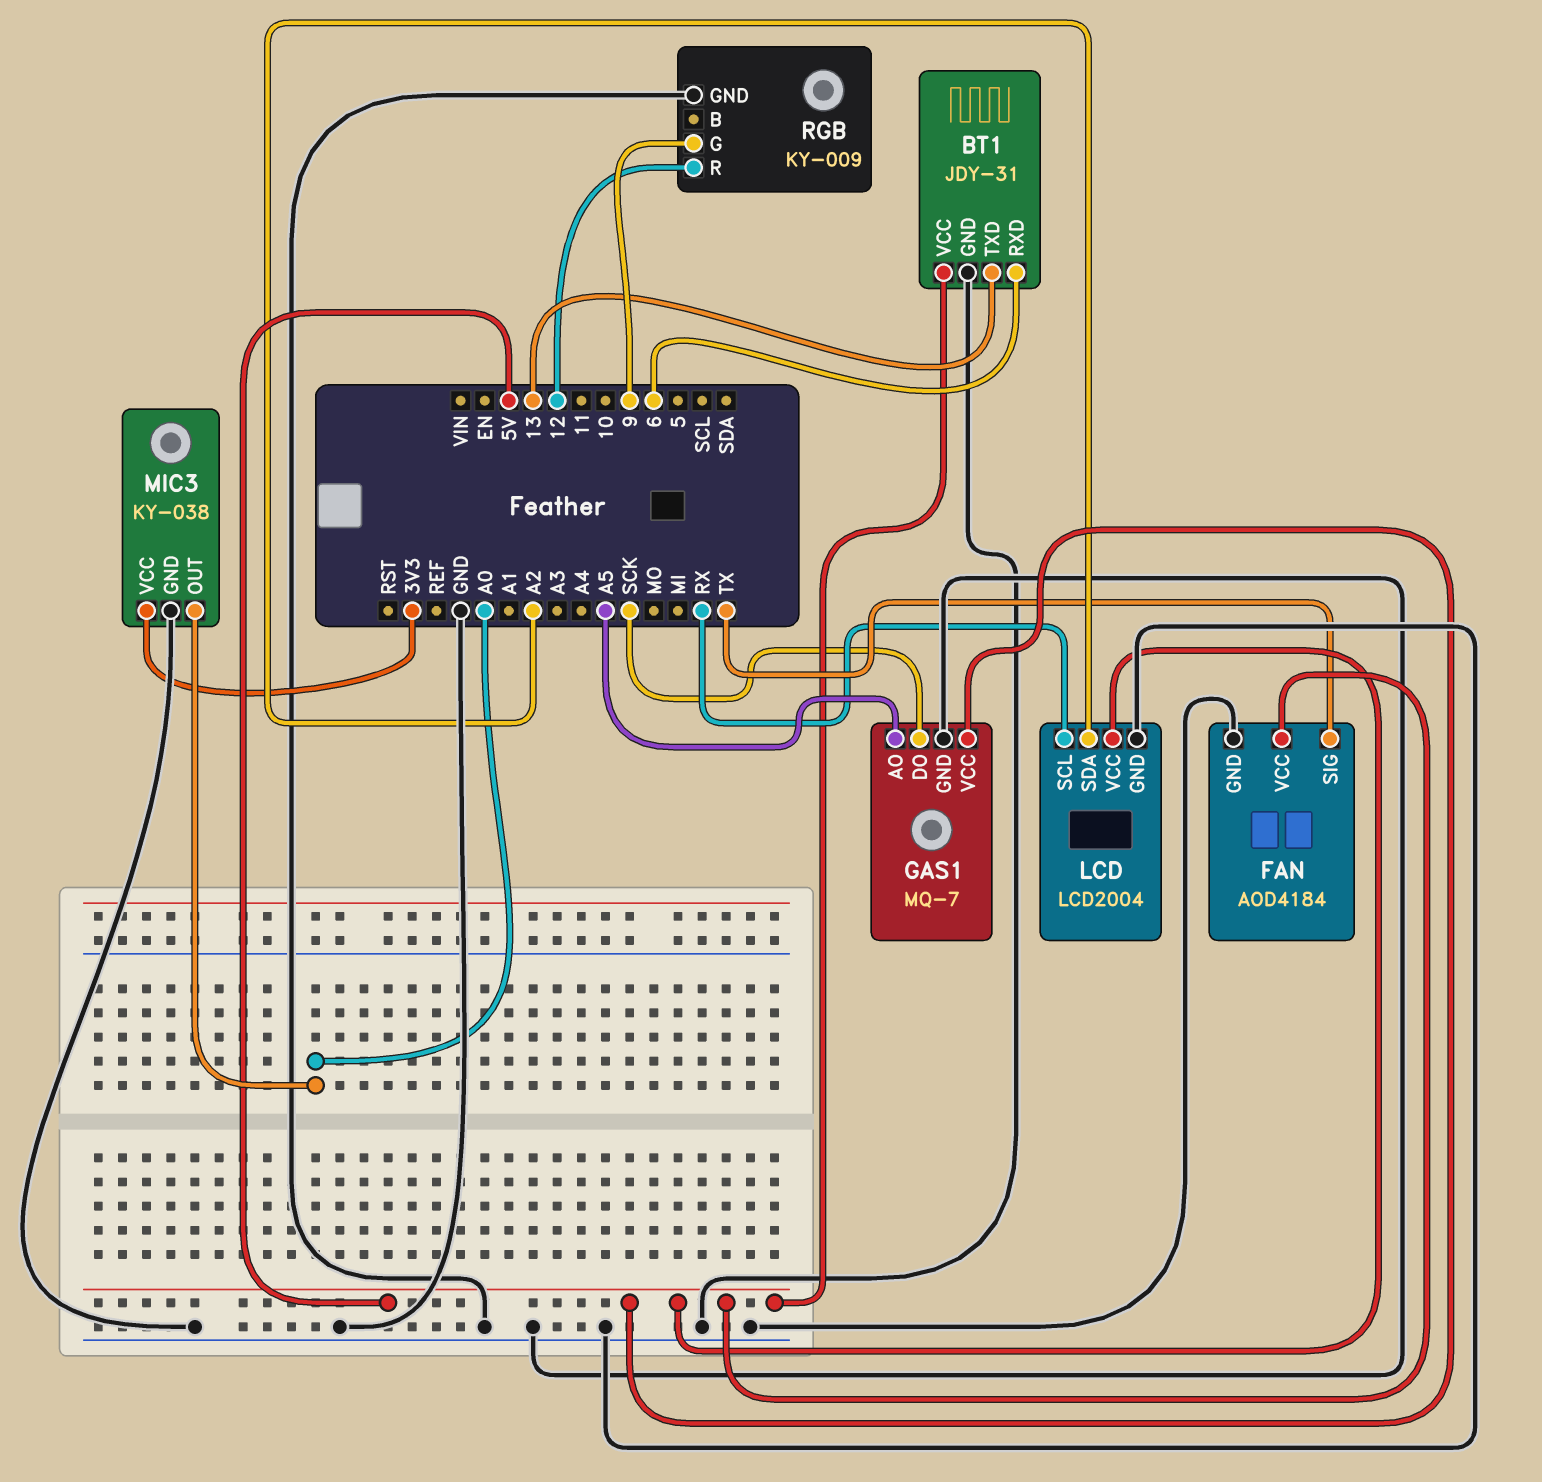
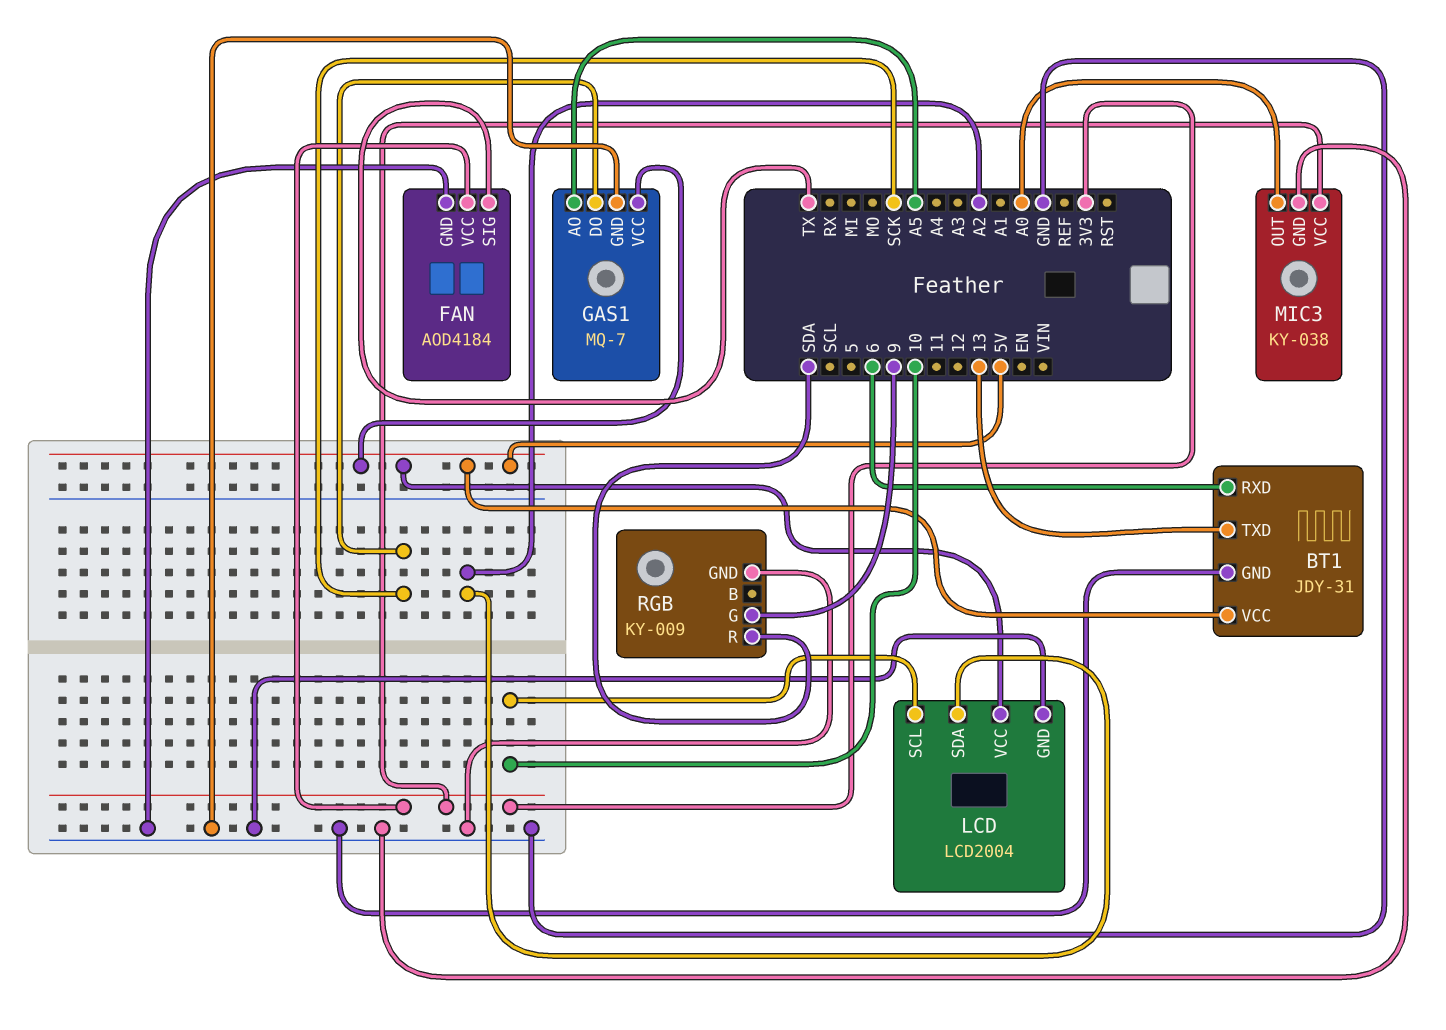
FAN pin VCC: 5V -> 3V3
LCD pin SCL: RX -> 10
RGB pin R: 12 -> SDA

